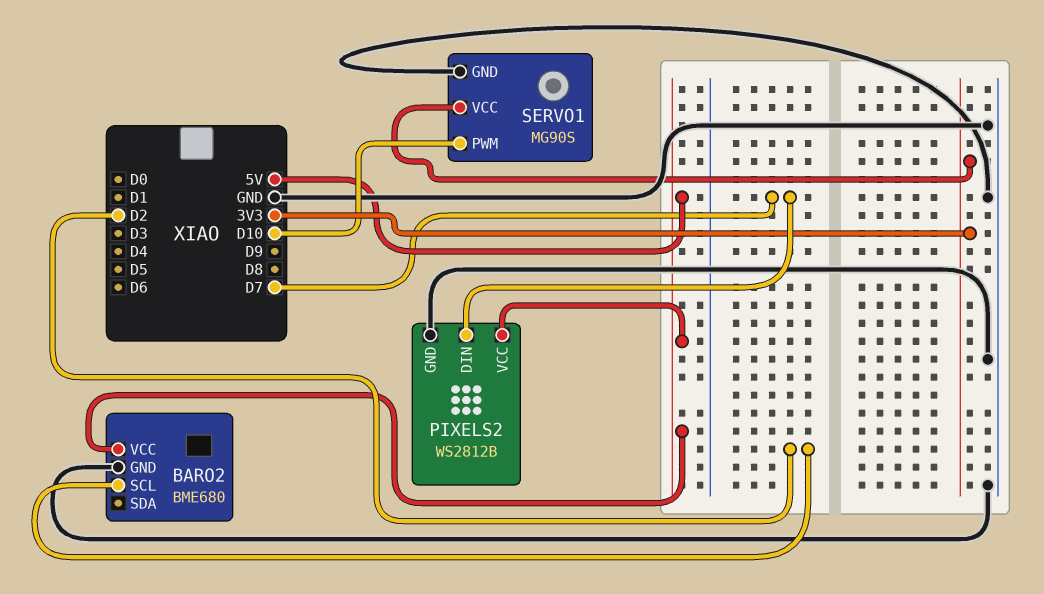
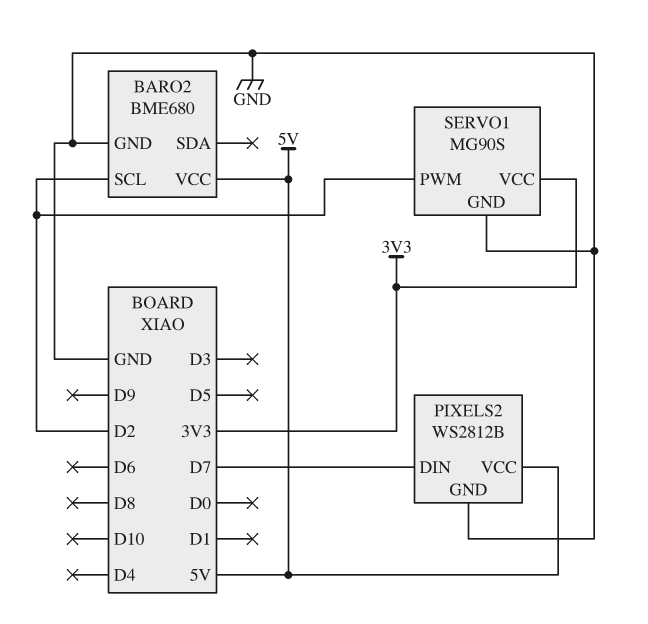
SERVO1 pin PWM: D10 -> D2

